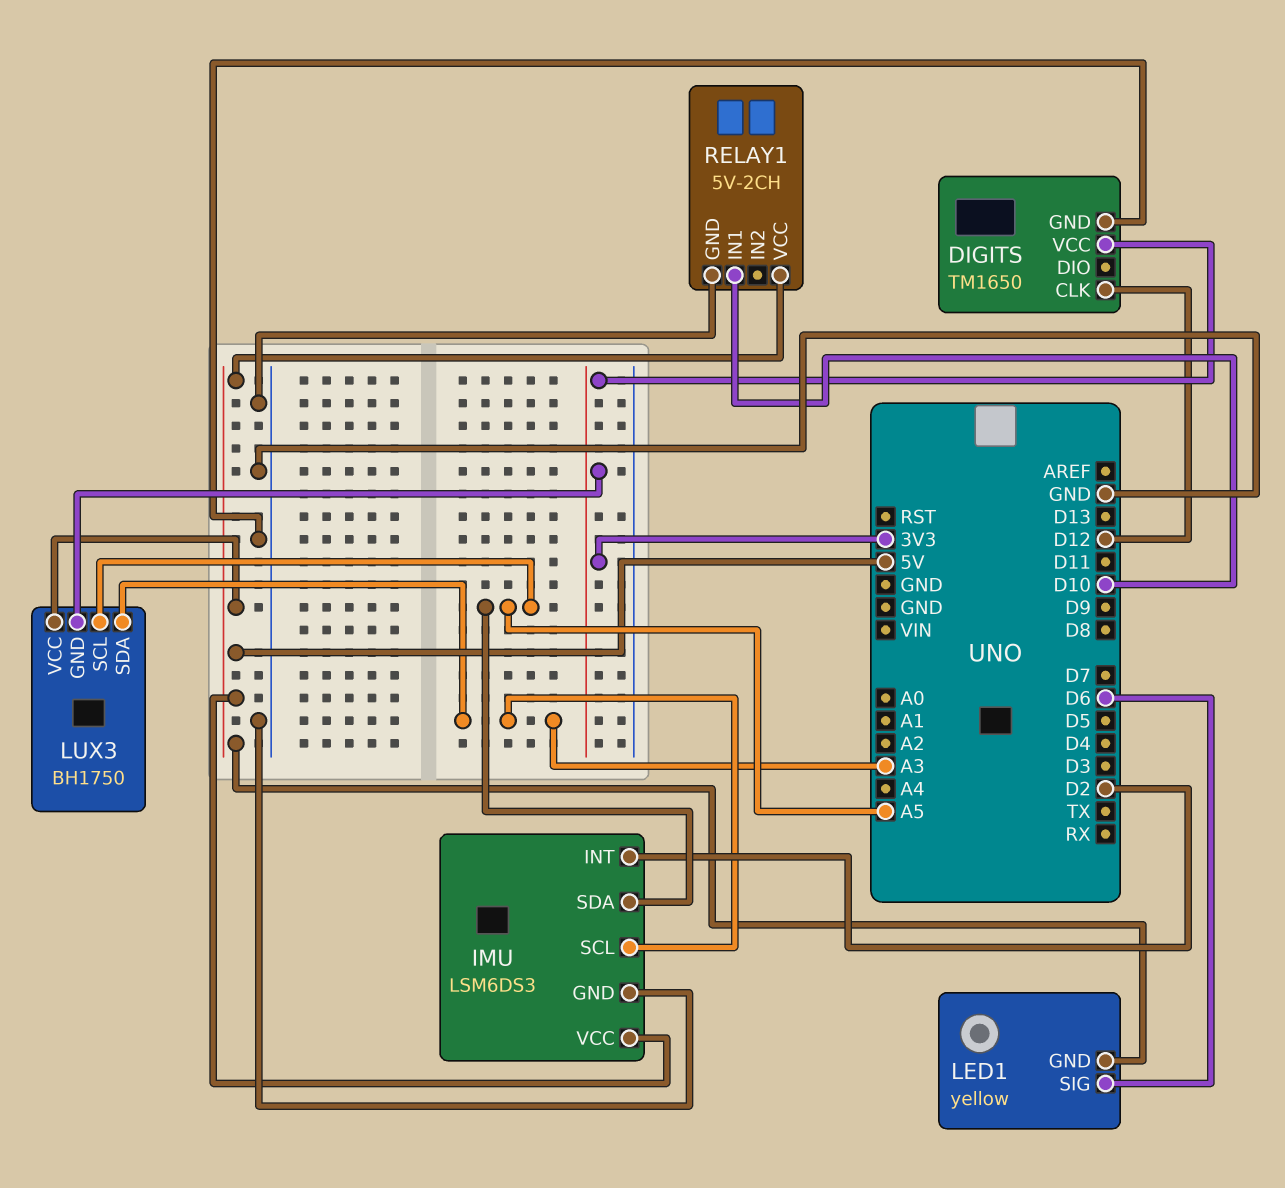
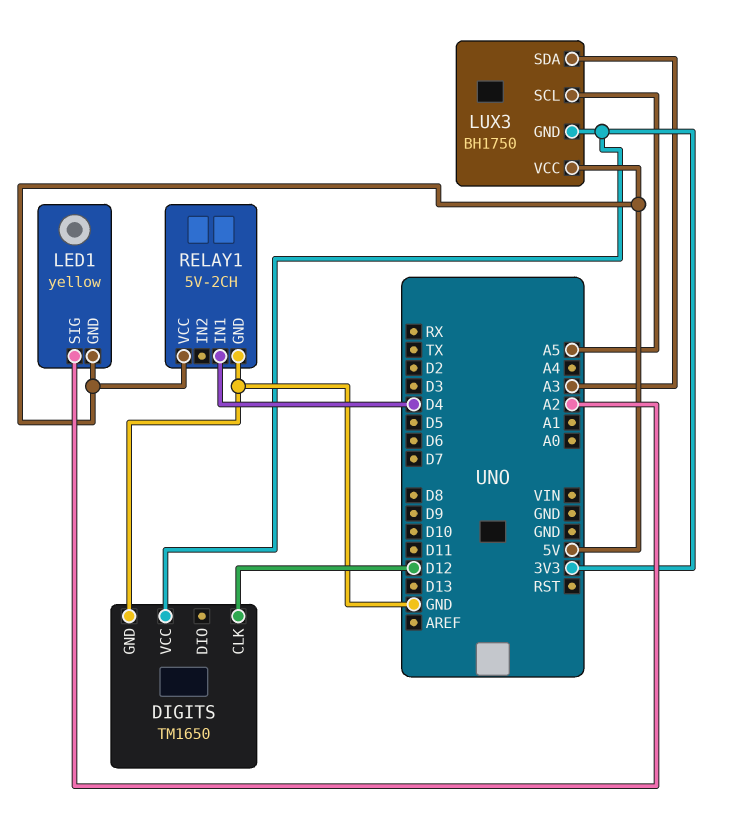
IMU: LSM6DS3 -> none
IMU pin GND: GND -> none
IMU pin INT: D2 -> none
IMU pin SCL: A3 -> none
IMU pin SDA: A5 -> none
IMU pin VCC: 5V -> none
LED1 pin SIG: D6 -> A2
RELAY1 pin IN1: D10 -> D4

